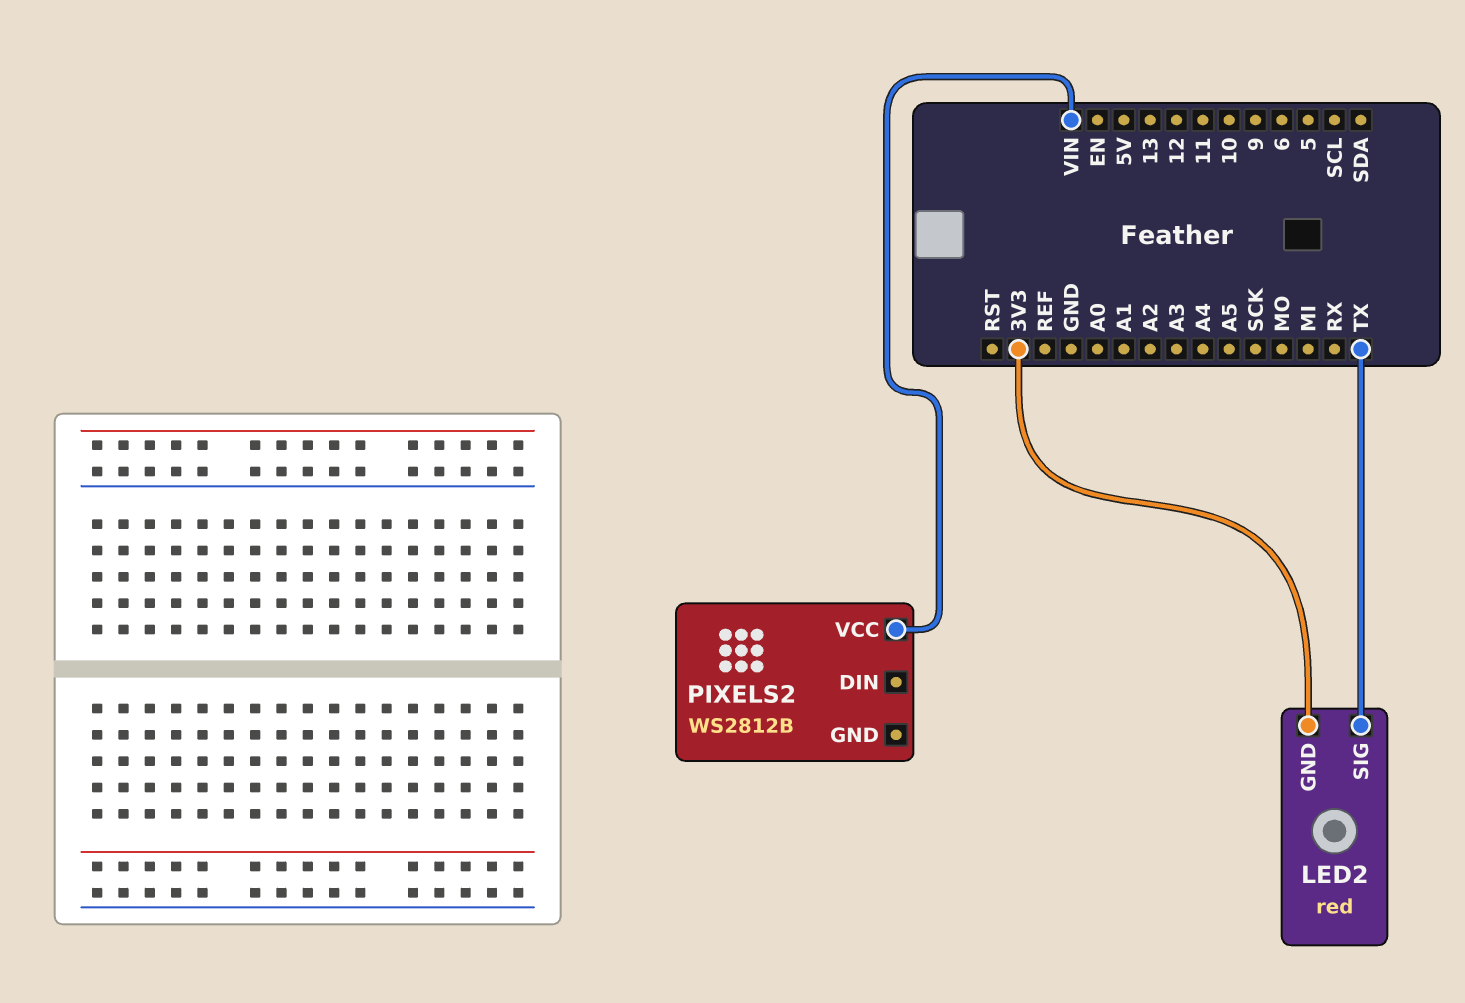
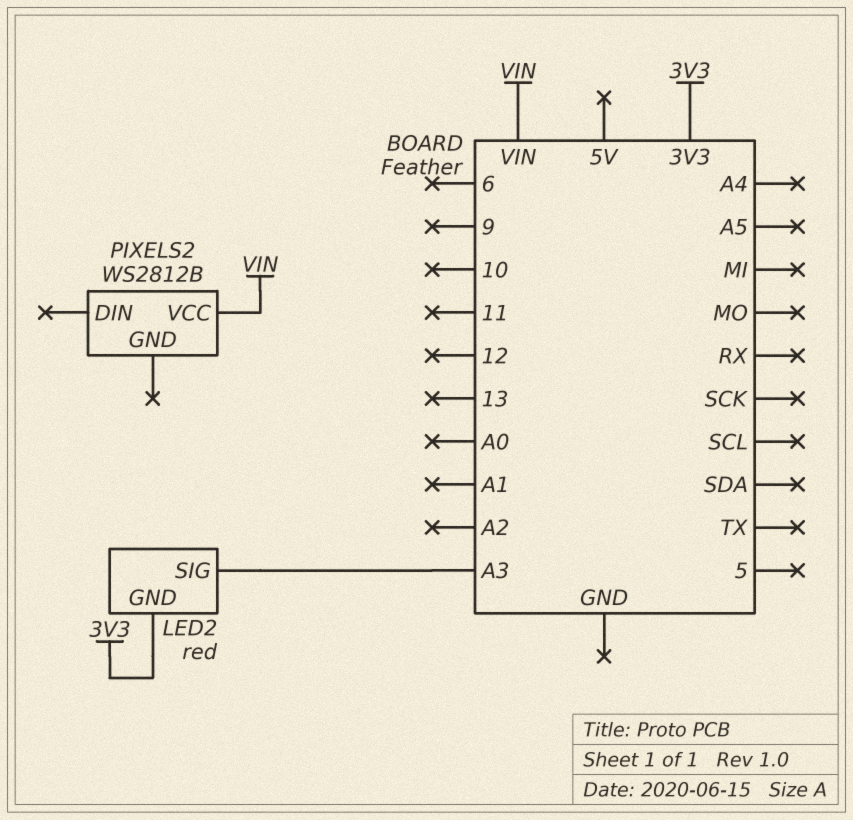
LED2 pin SIG: TX -> A3

